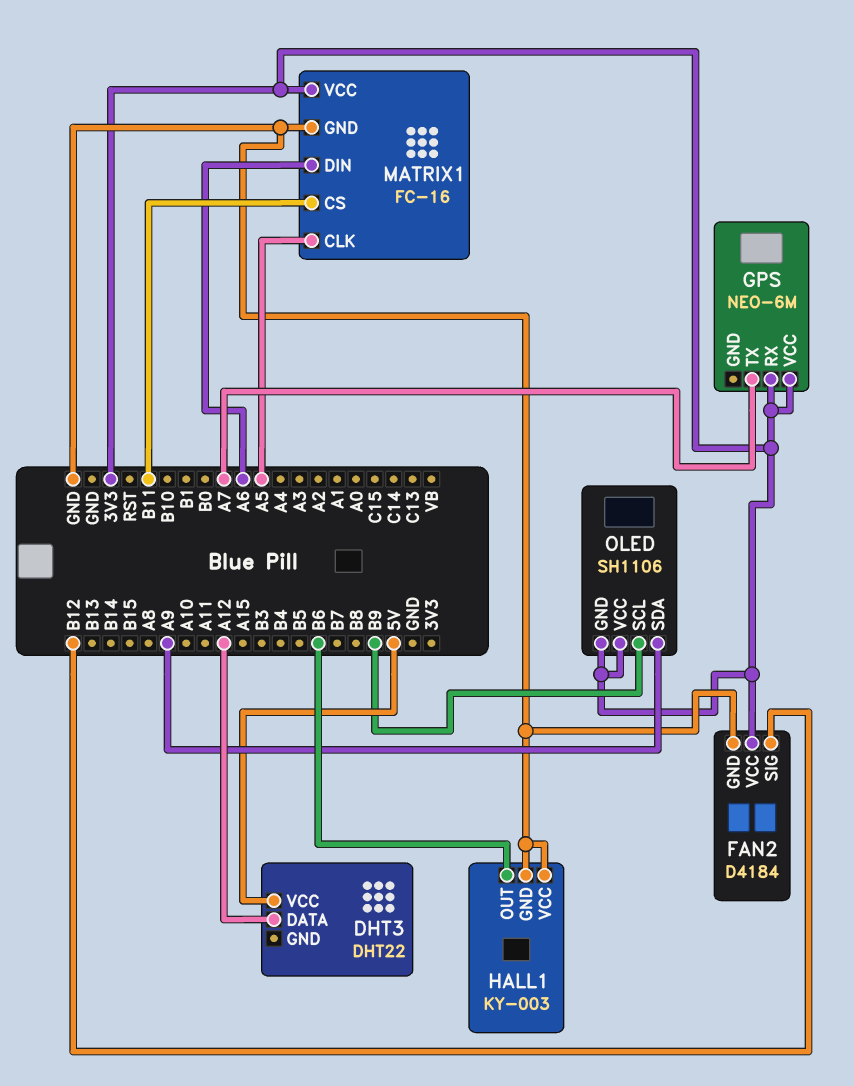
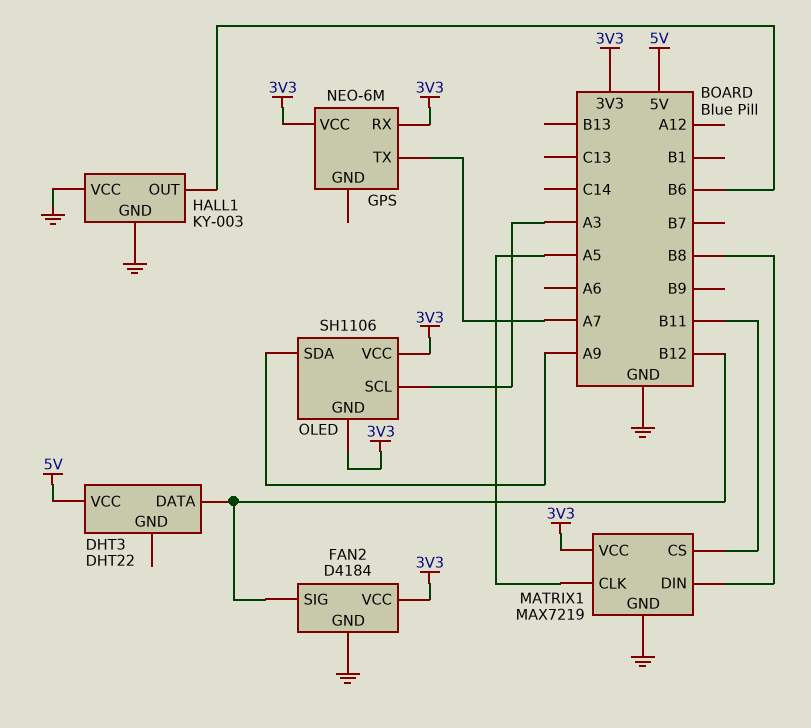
DHT3 pin DATA: A12 -> B12
MATRIX1: FC-16 -> MAX7219
MATRIX1 pin DIN: A6 -> B8
OLED pin SCL: B9 -> A3

